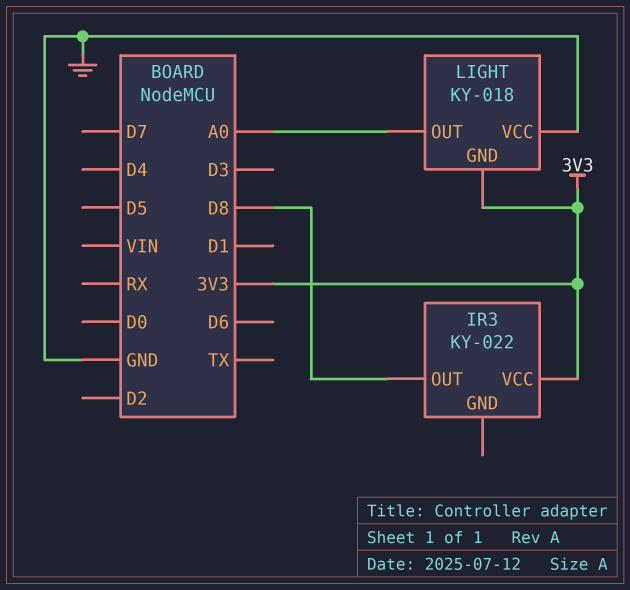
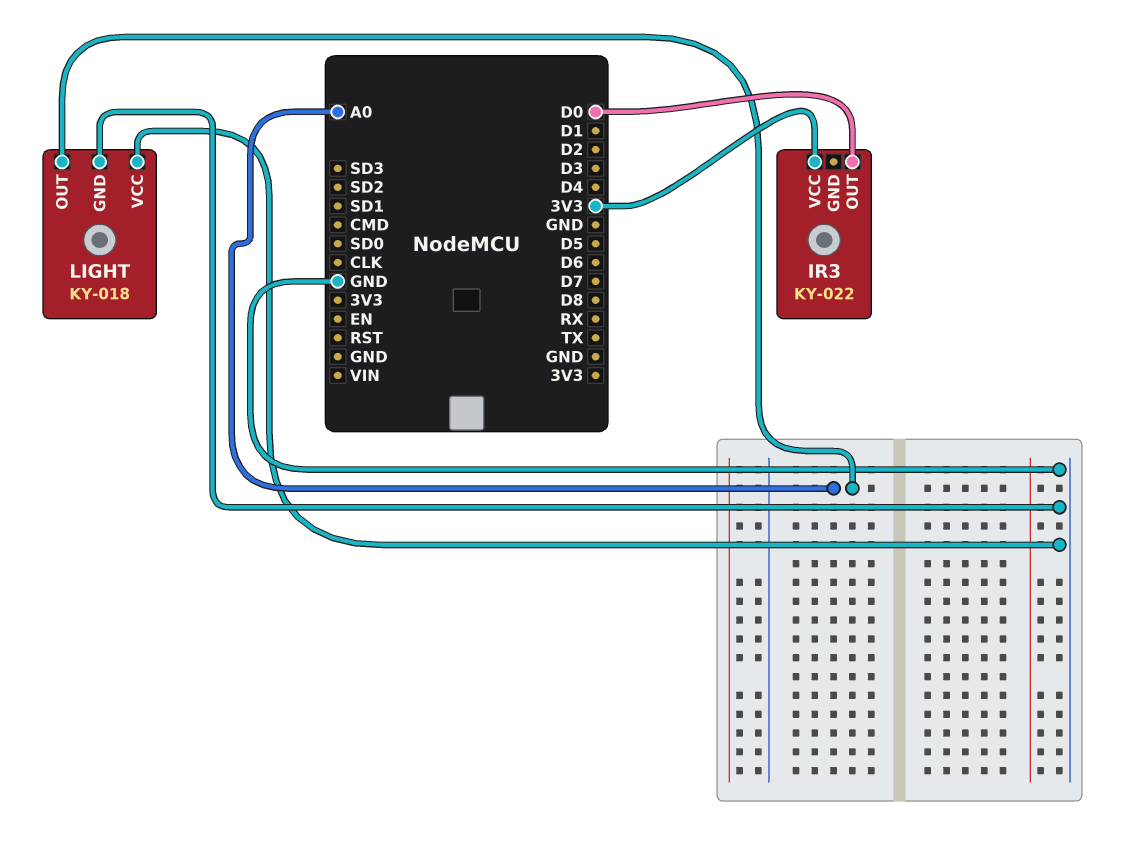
IR3 pin OUT: D8 -> D0
LIGHT pin GND: 3V3 -> GND

